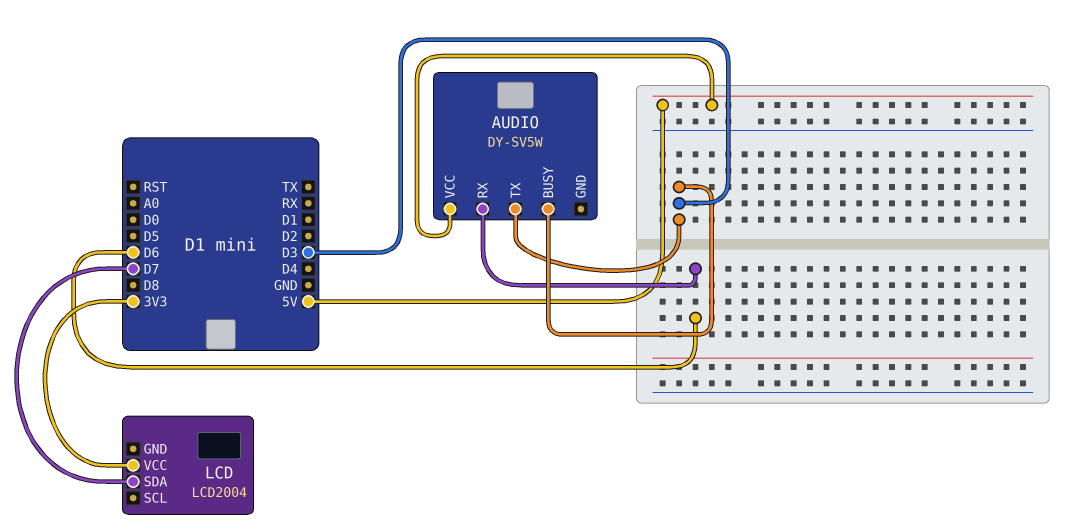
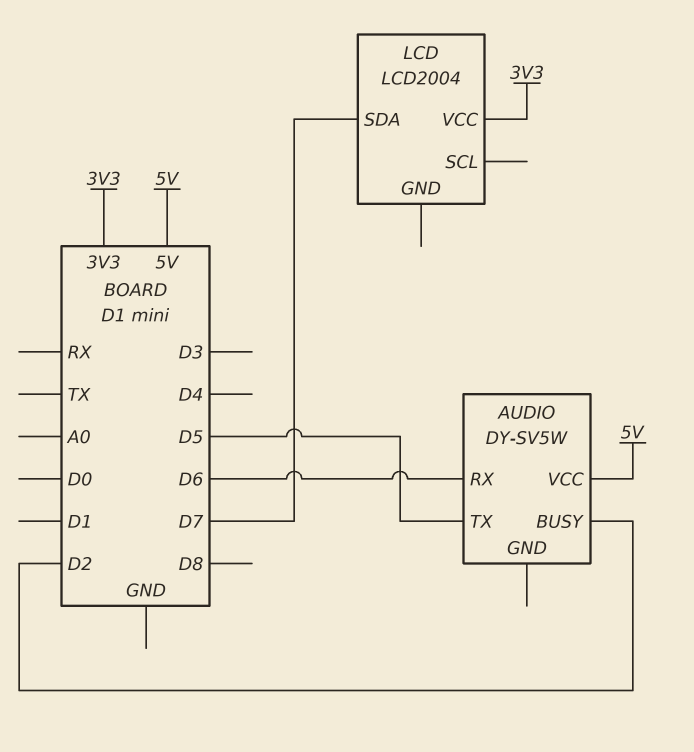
AUDIO pin BUSY: D3 -> D2
AUDIO pin TX: D3 -> D5

